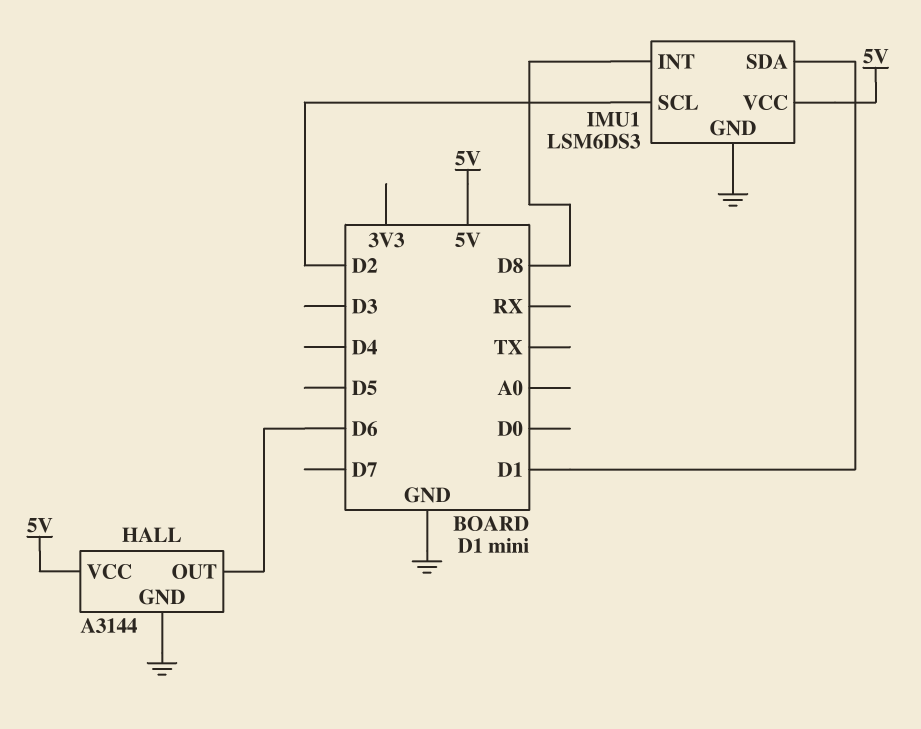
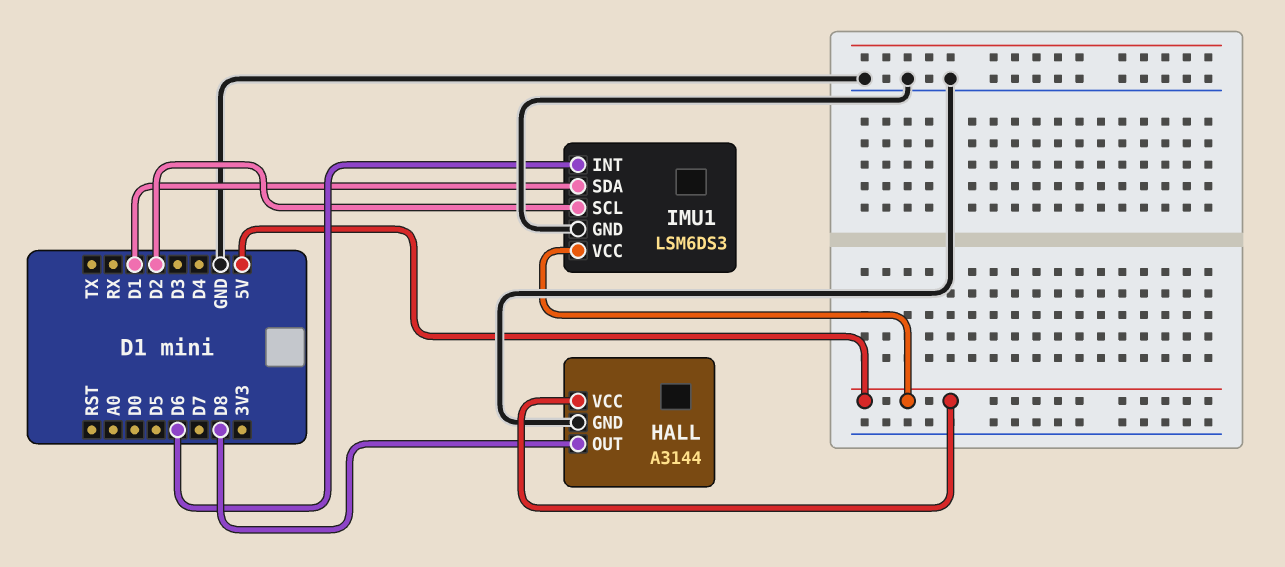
HALL pin OUT: D6 -> D8
IMU1 pin INT: D8 -> D6

